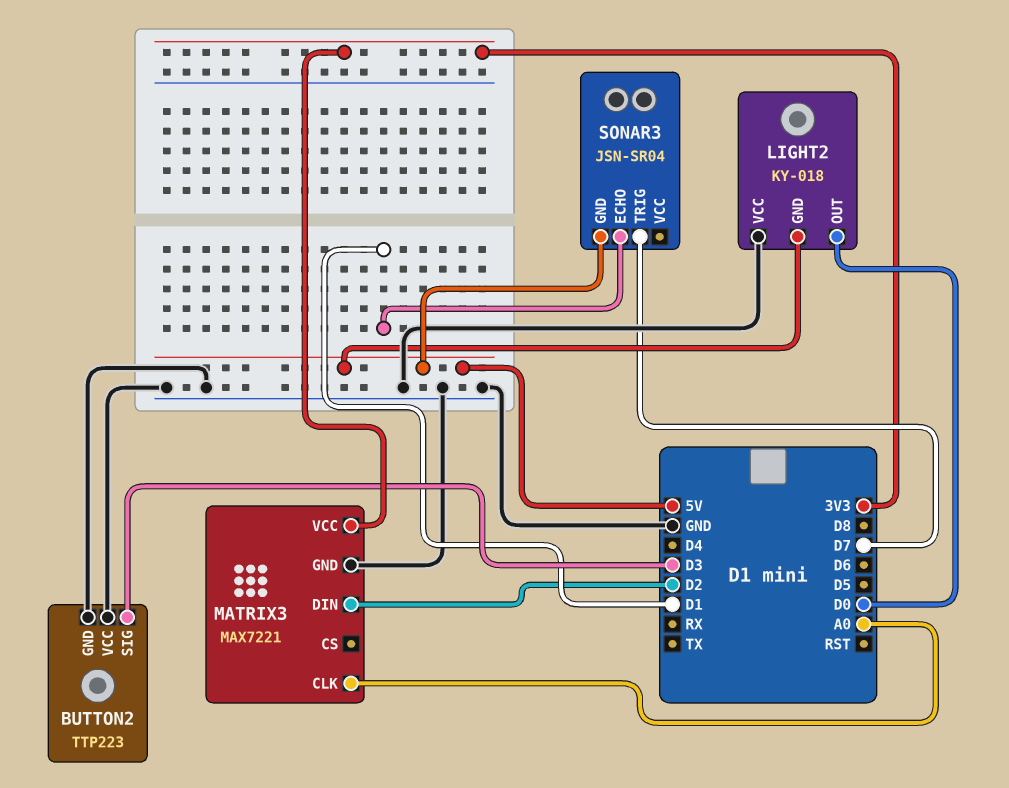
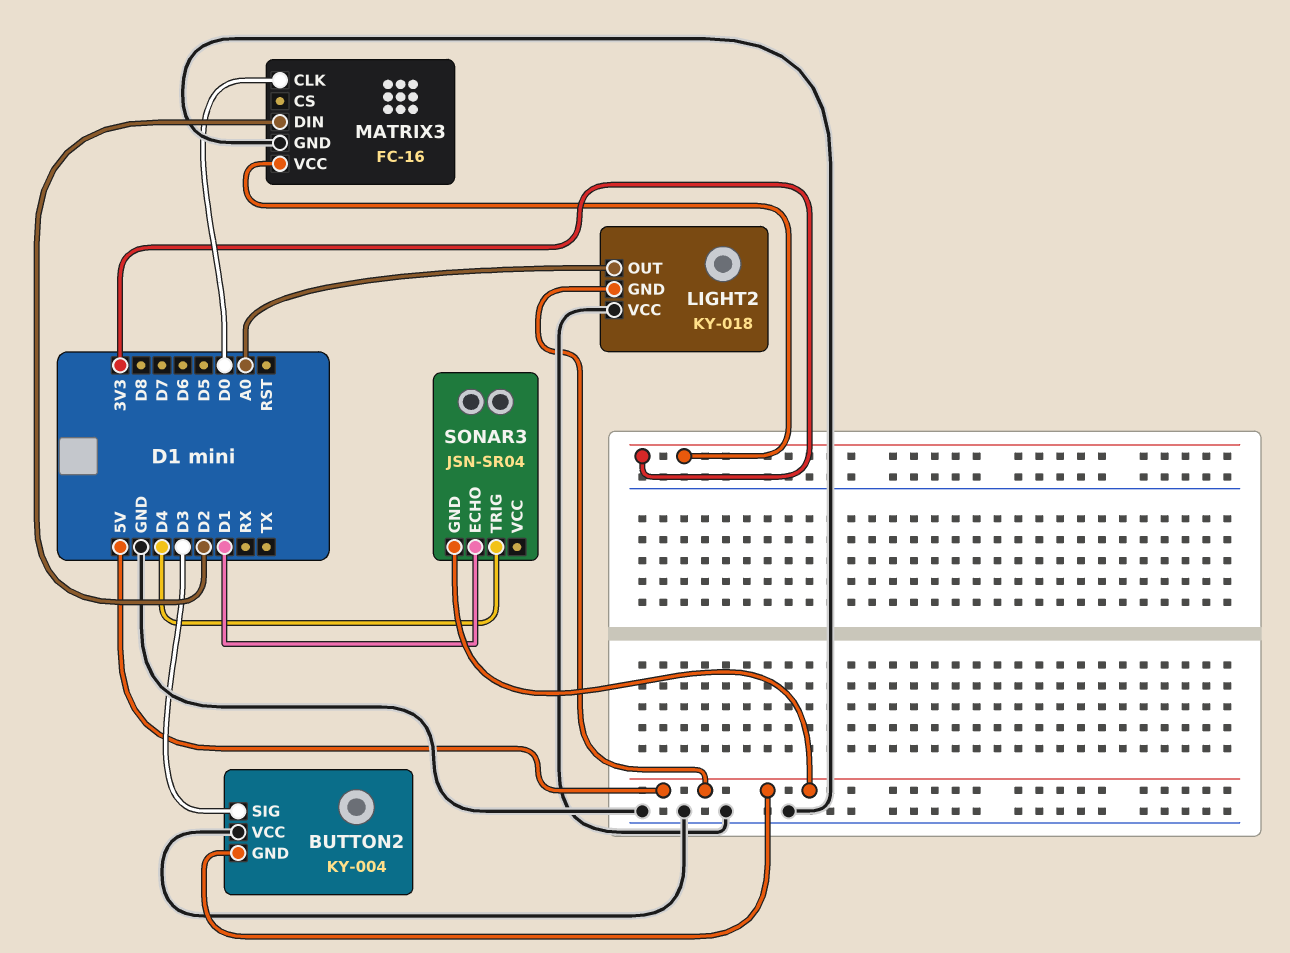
BUTTON2: TTP223 -> KY-004
BUTTON2 pin GND: GND -> 5V
LIGHT2 pin OUT: D0 -> A0
MATRIX3: MAX7221 -> FC-16
MATRIX3 pin CLK: A0 -> D0
SONAR3 pin TRIG: D7 -> D4

